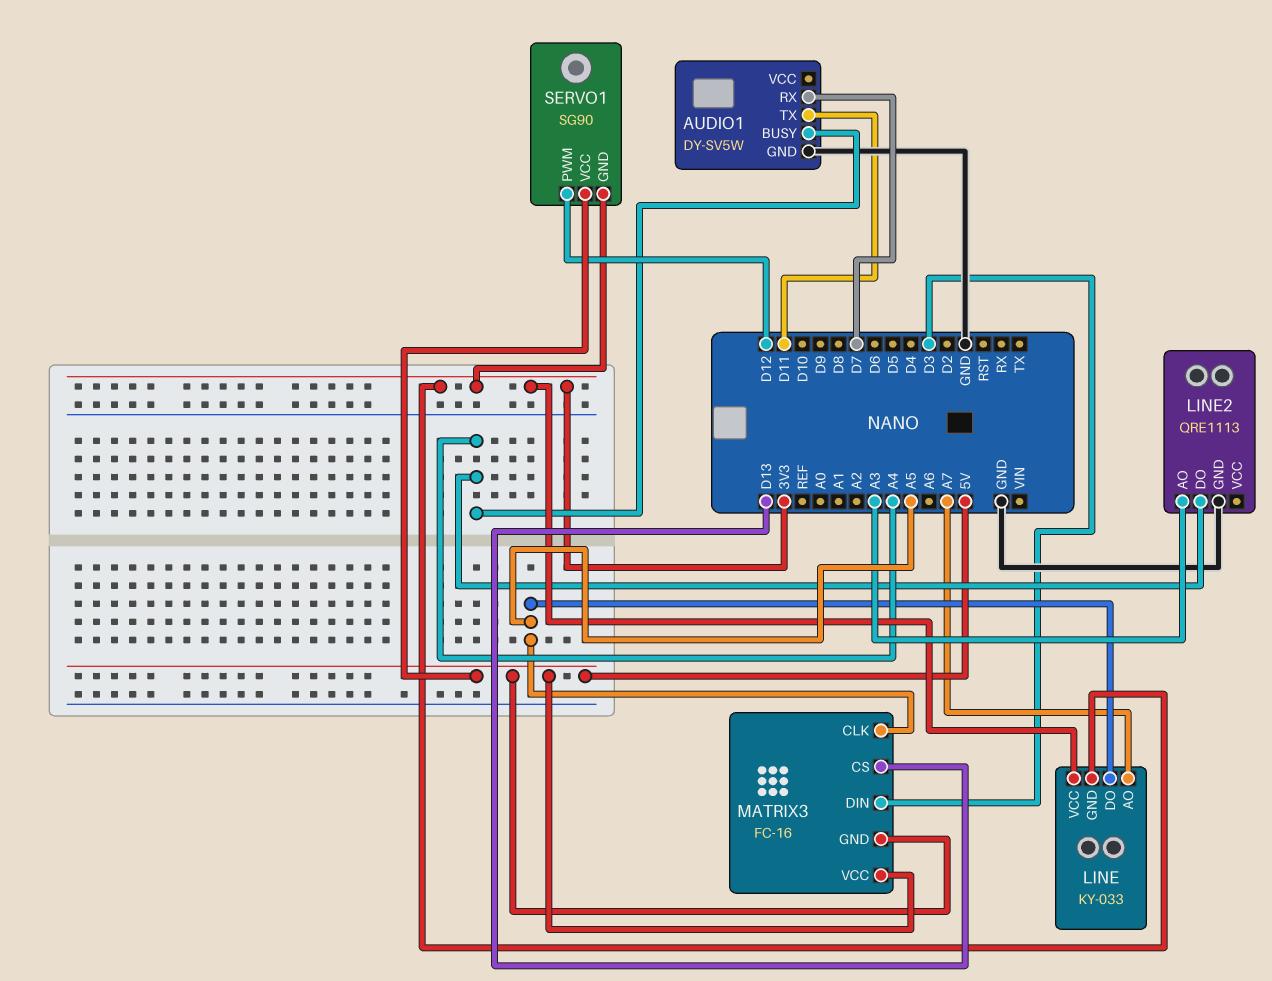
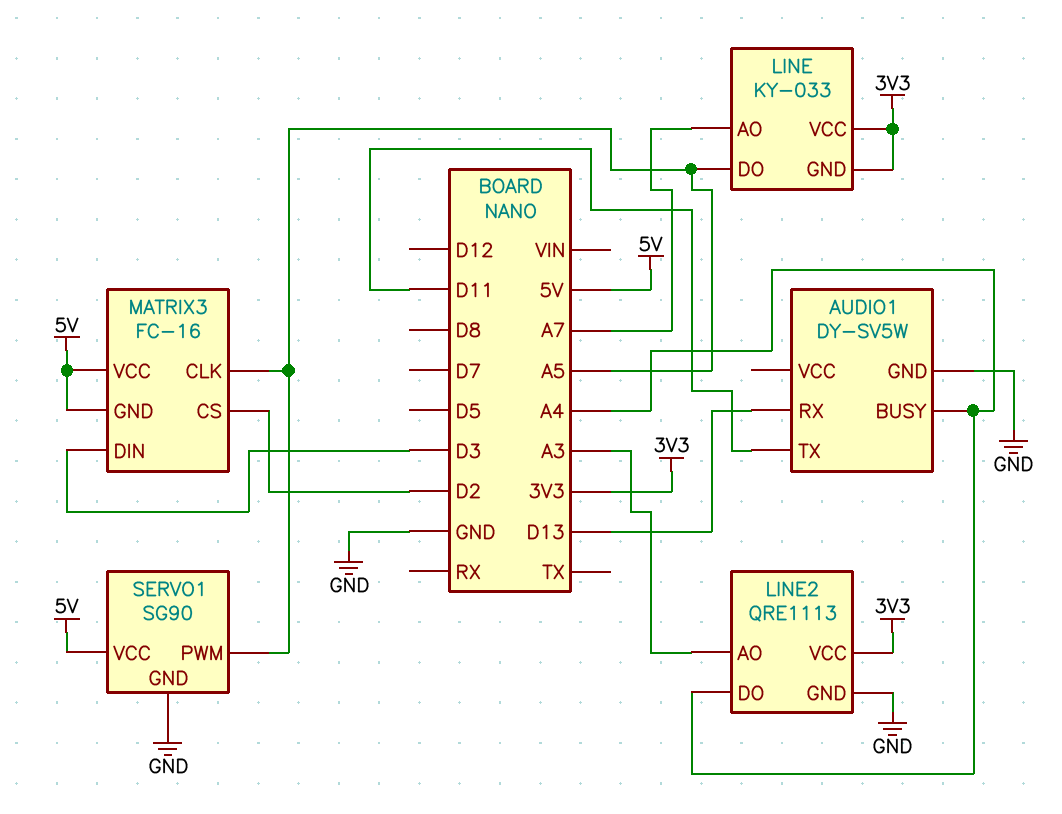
AUDIO1 pin RX: D7 -> D13
LINE2 pin VCC: none -> 3V3
MATRIX3 pin CS: D13 -> D2
SERVO1 pin GND: 3V3 -> GND
SERVO1 pin PWM: D12 -> A5

